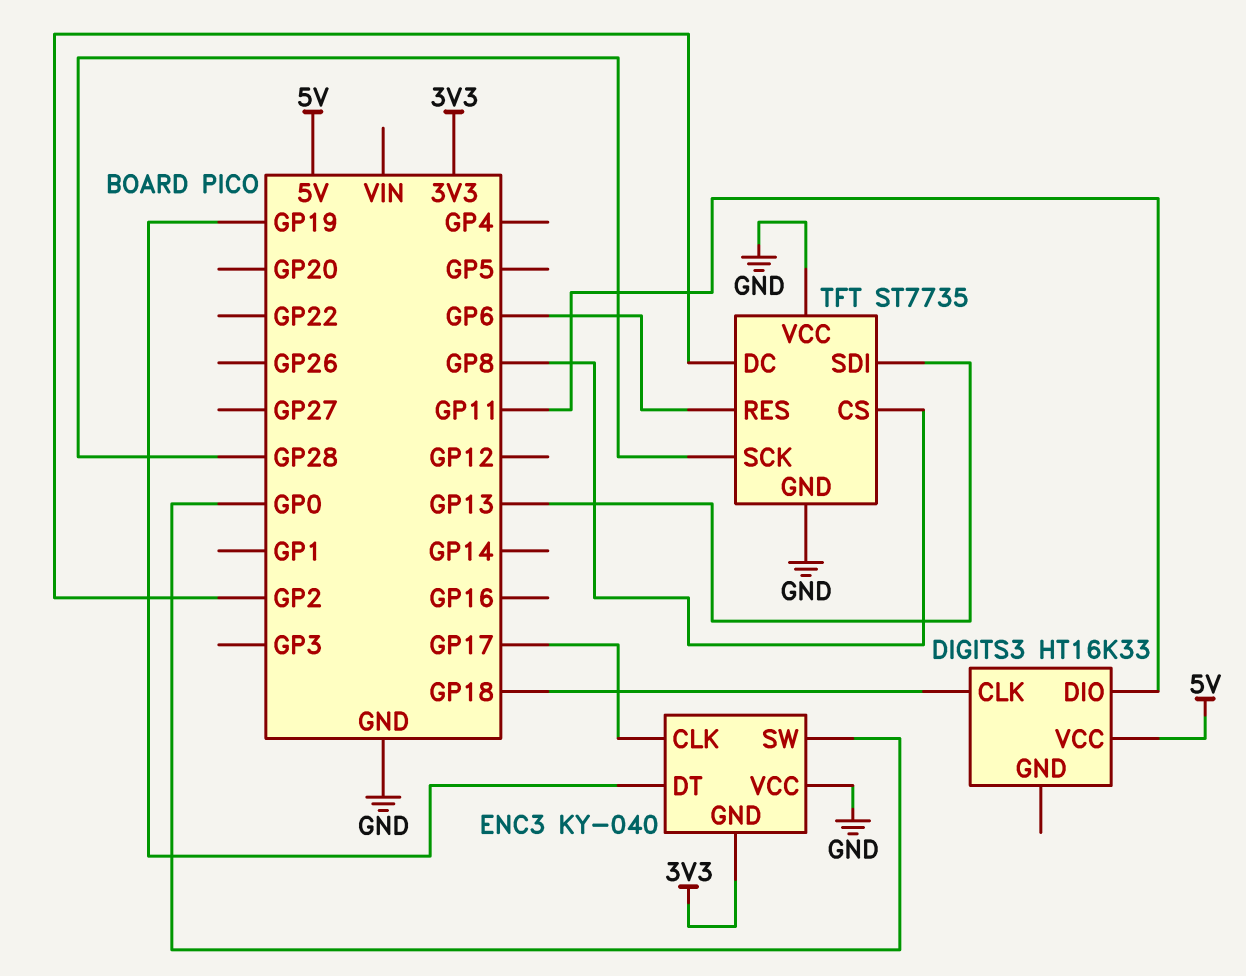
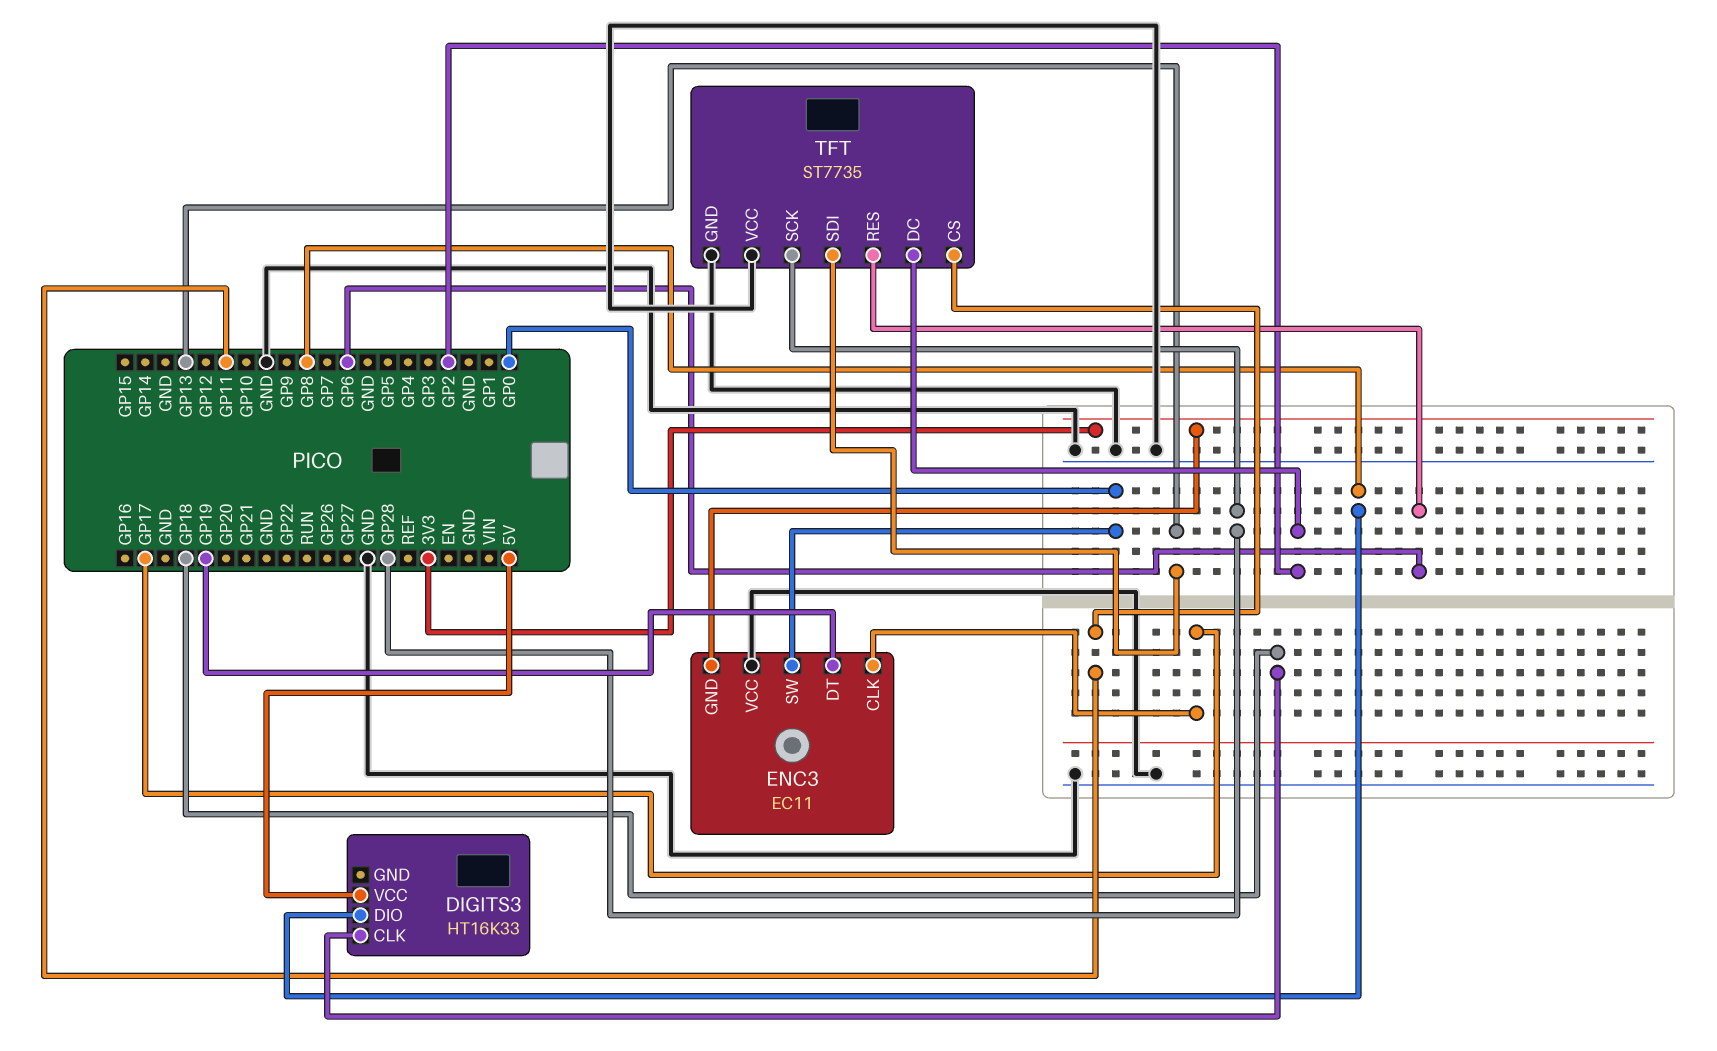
DIGITS3 pin DIO: GP11 -> GP8
ENC3: KY-040 -> EC11
TFT pin CS: GP8 -> GP11

